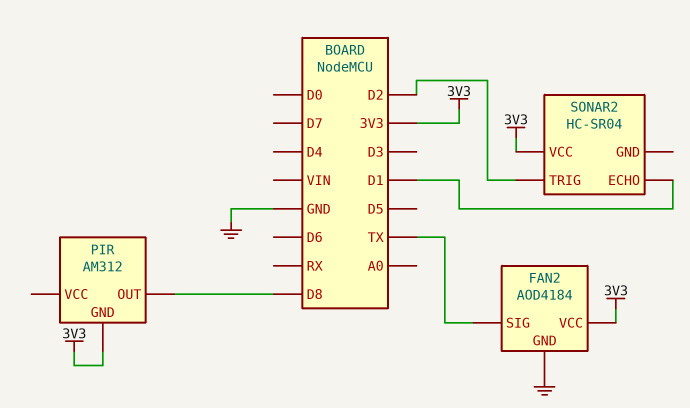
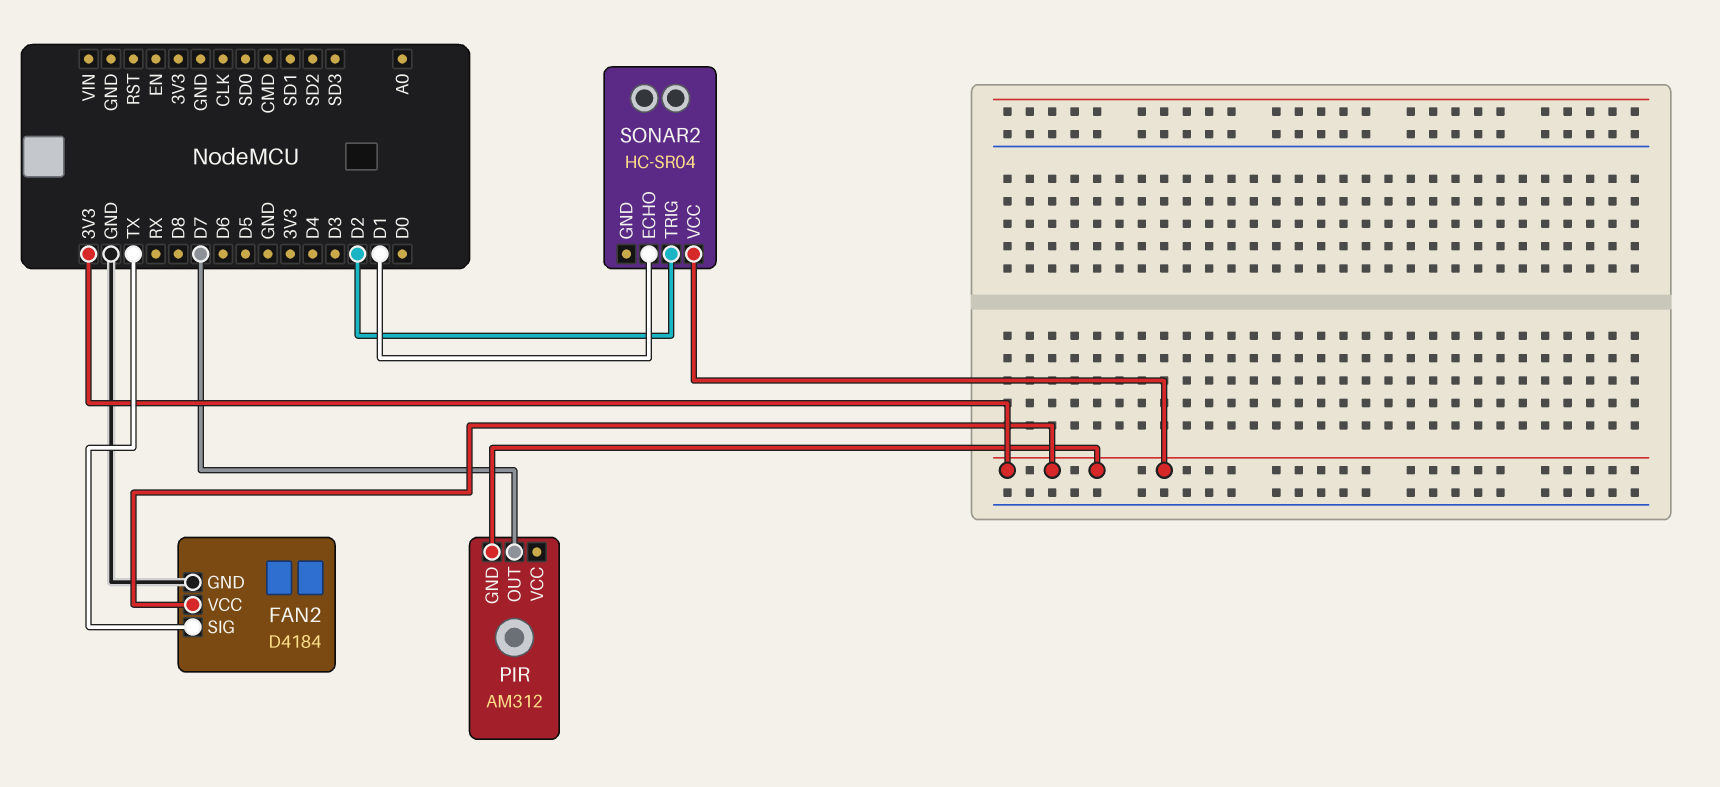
FAN2: AOD4184 -> D4184
PIR pin OUT: D8 -> D7

